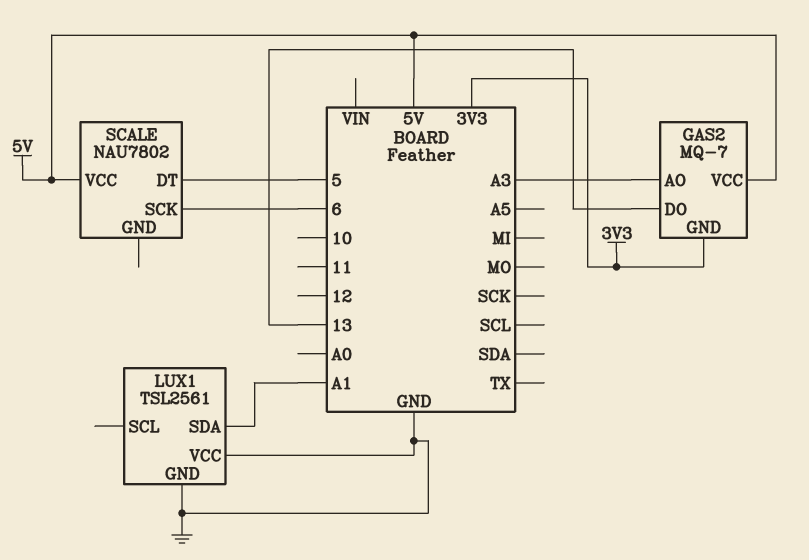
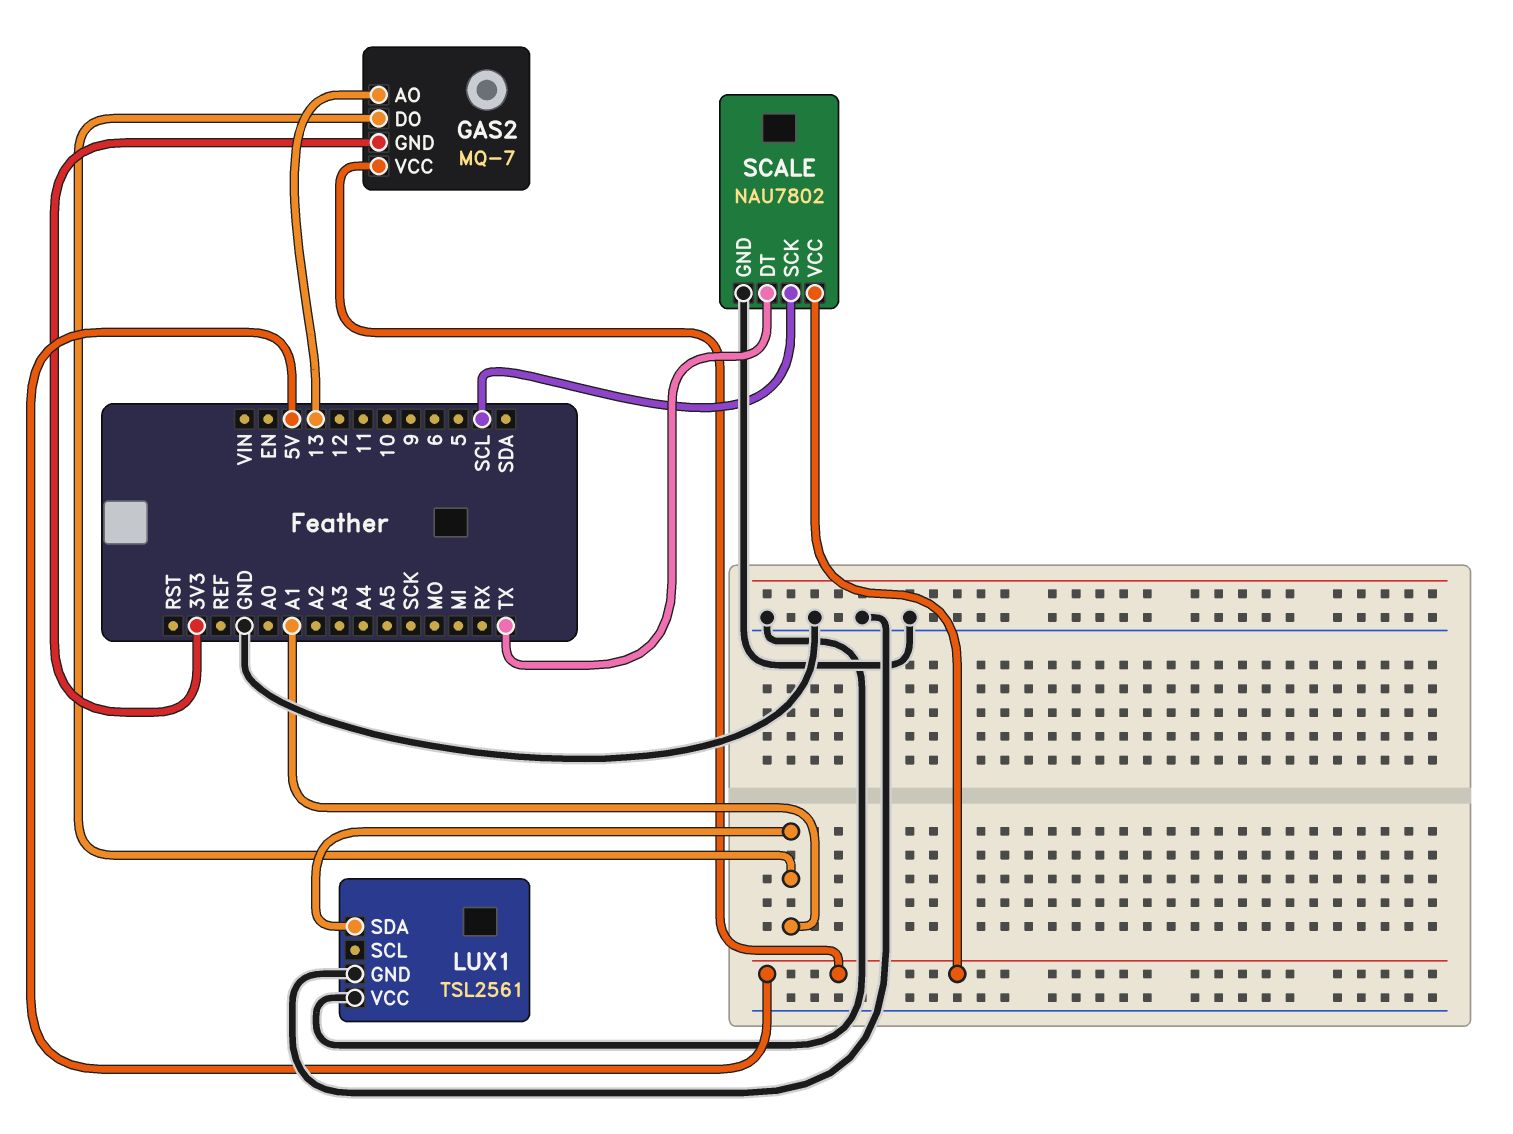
GAS2 pin AO: A3 -> 13
GAS2 pin DO: 13 -> A1
SCALE pin DT: 5 -> TX
SCALE pin GND: none -> GND
SCALE pin SCK: 6 -> SCL

